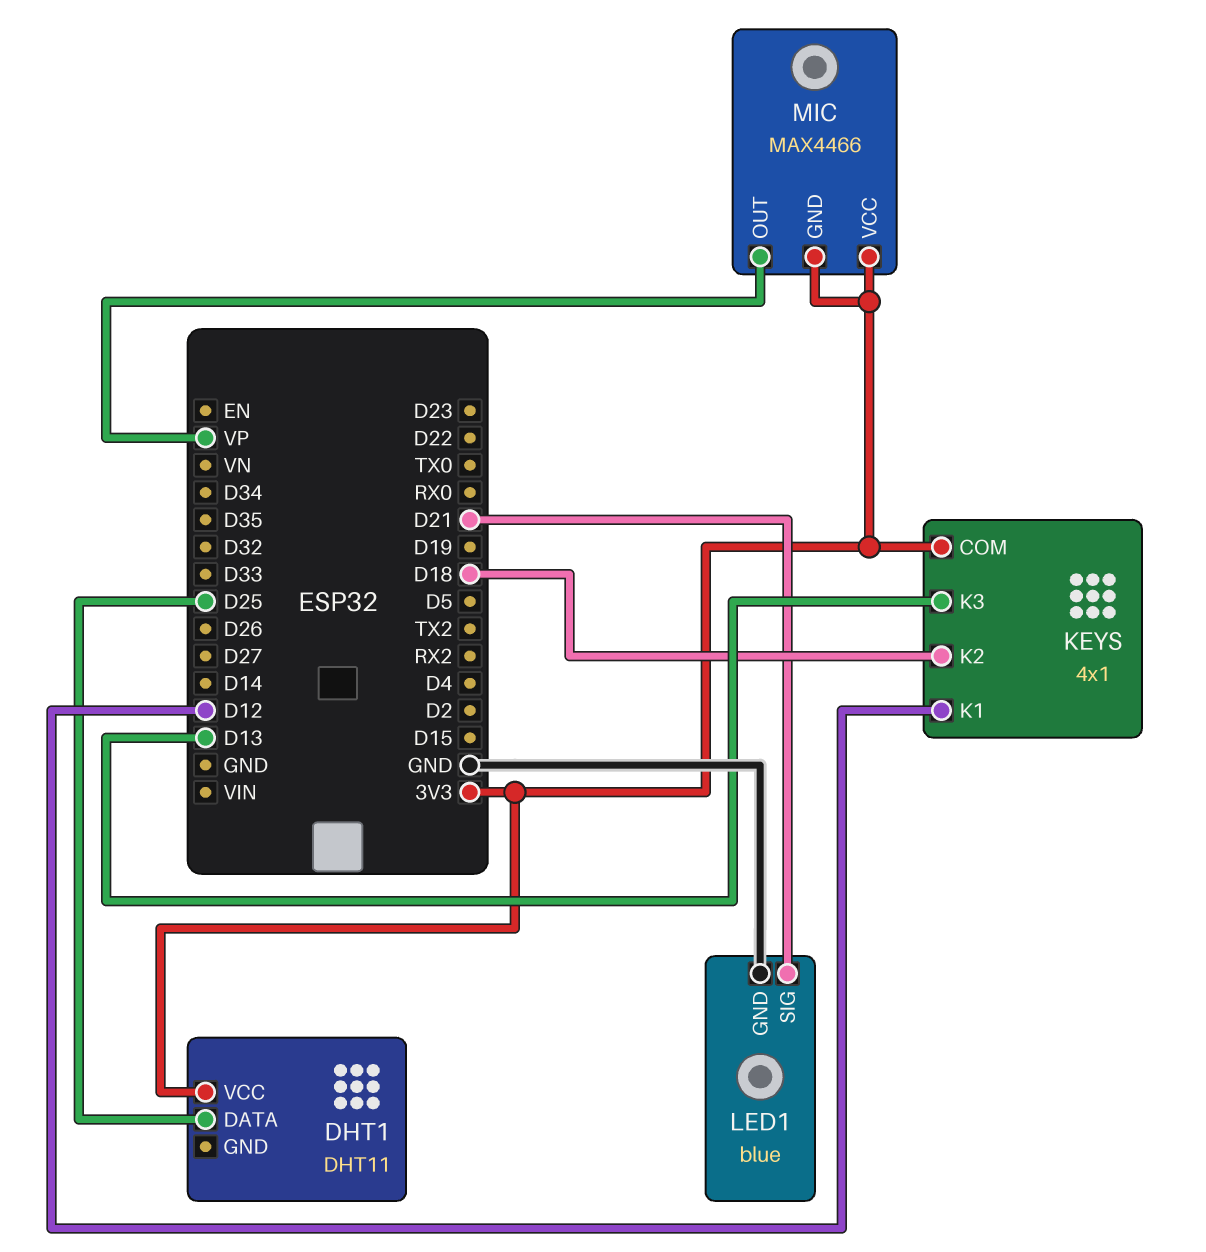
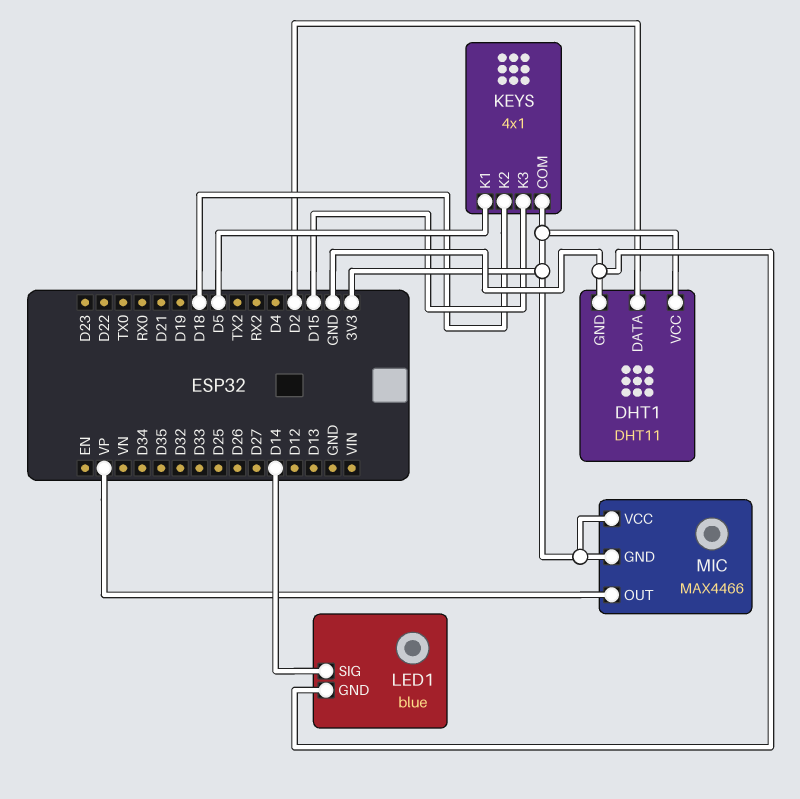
DHT1 pin DATA: D25 -> D2
DHT1 pin GND: none -> GND
KEYS pin K1: D12 -> D5
KEYS pin K3: D13 -> D15
LED1 pin SIG: D21 -> D14

